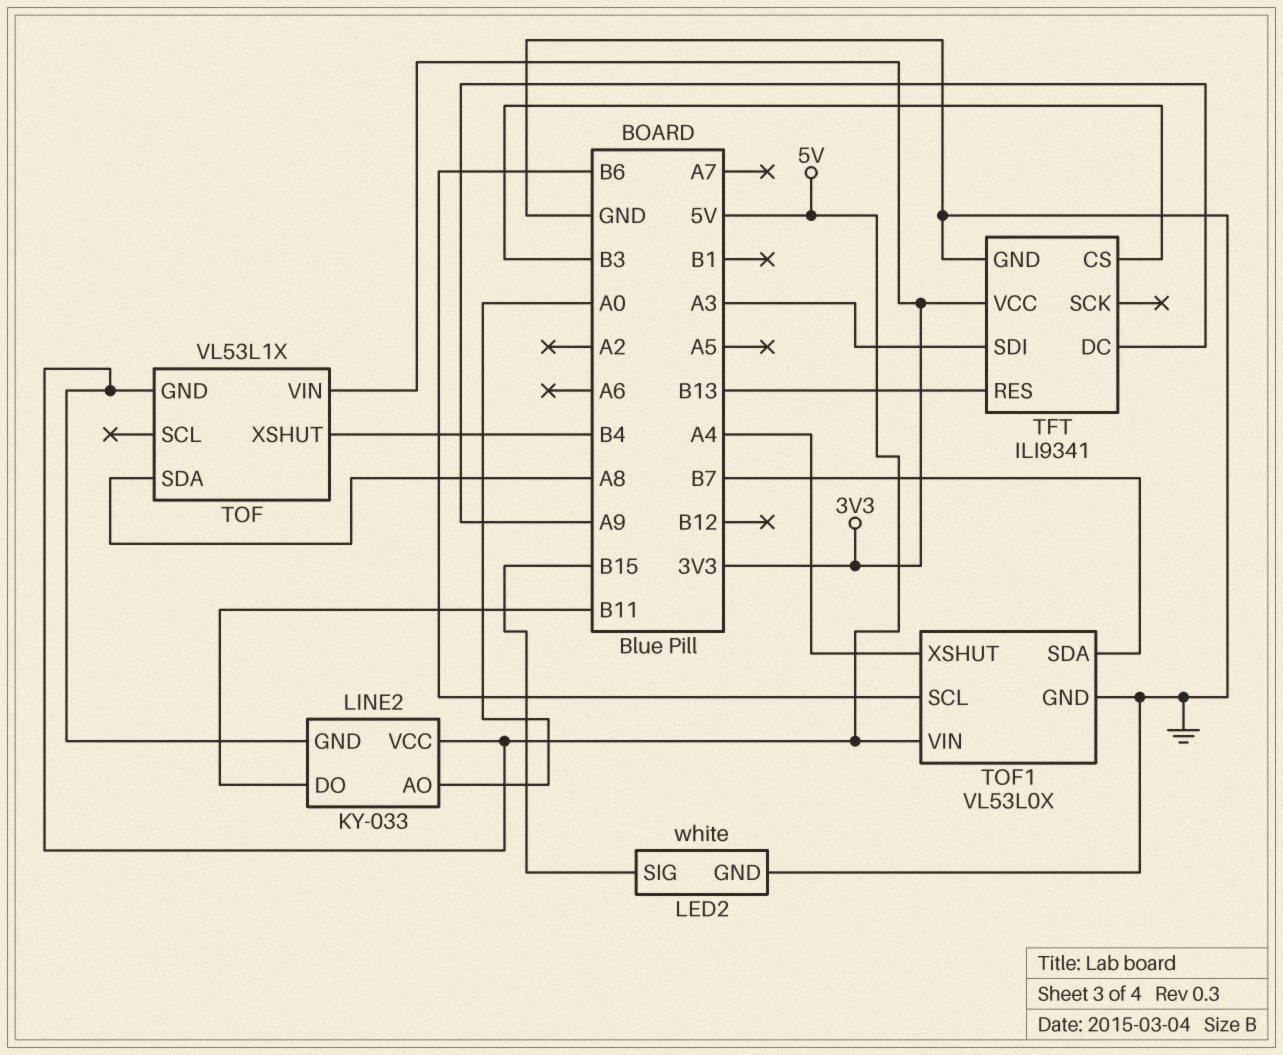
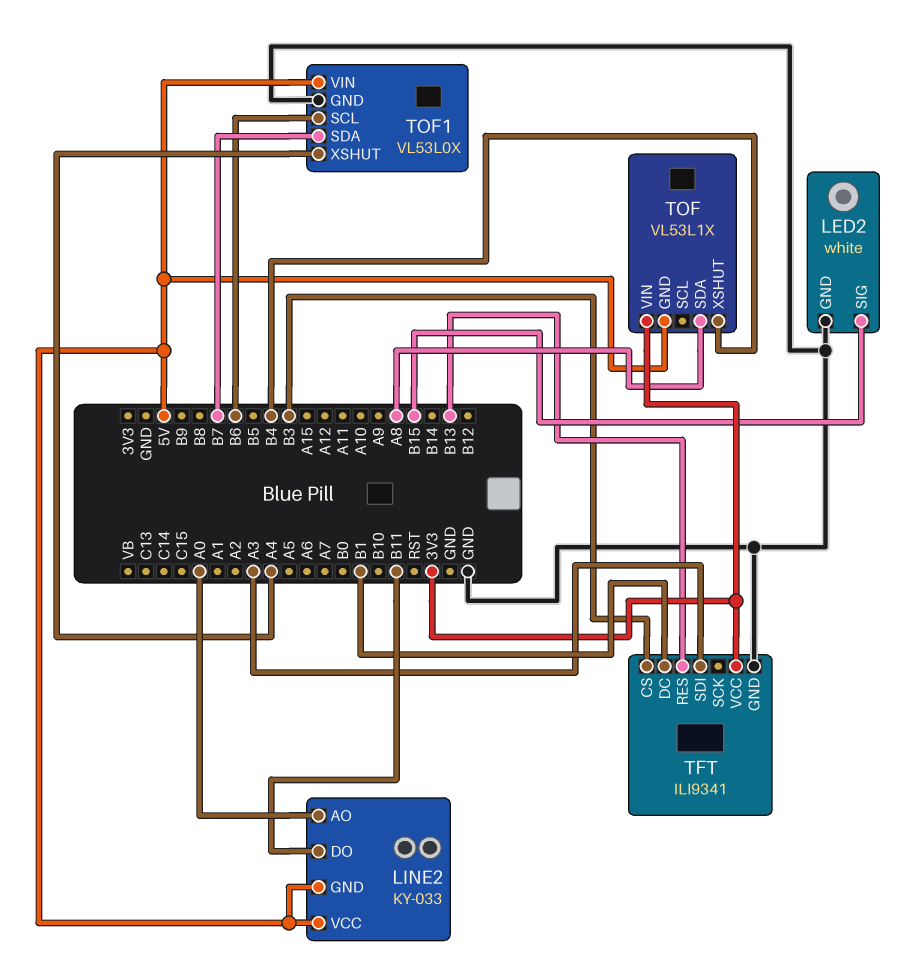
TFT pin DC: A9 -> B1

